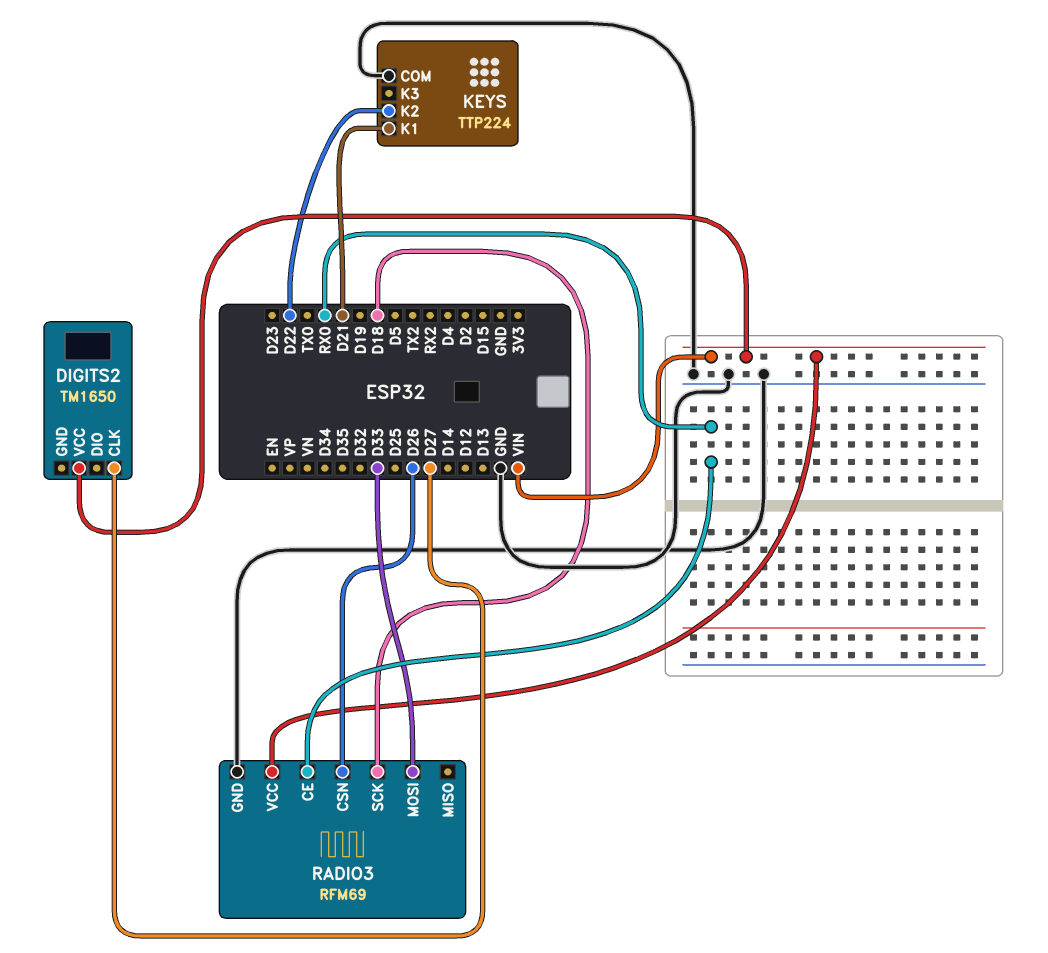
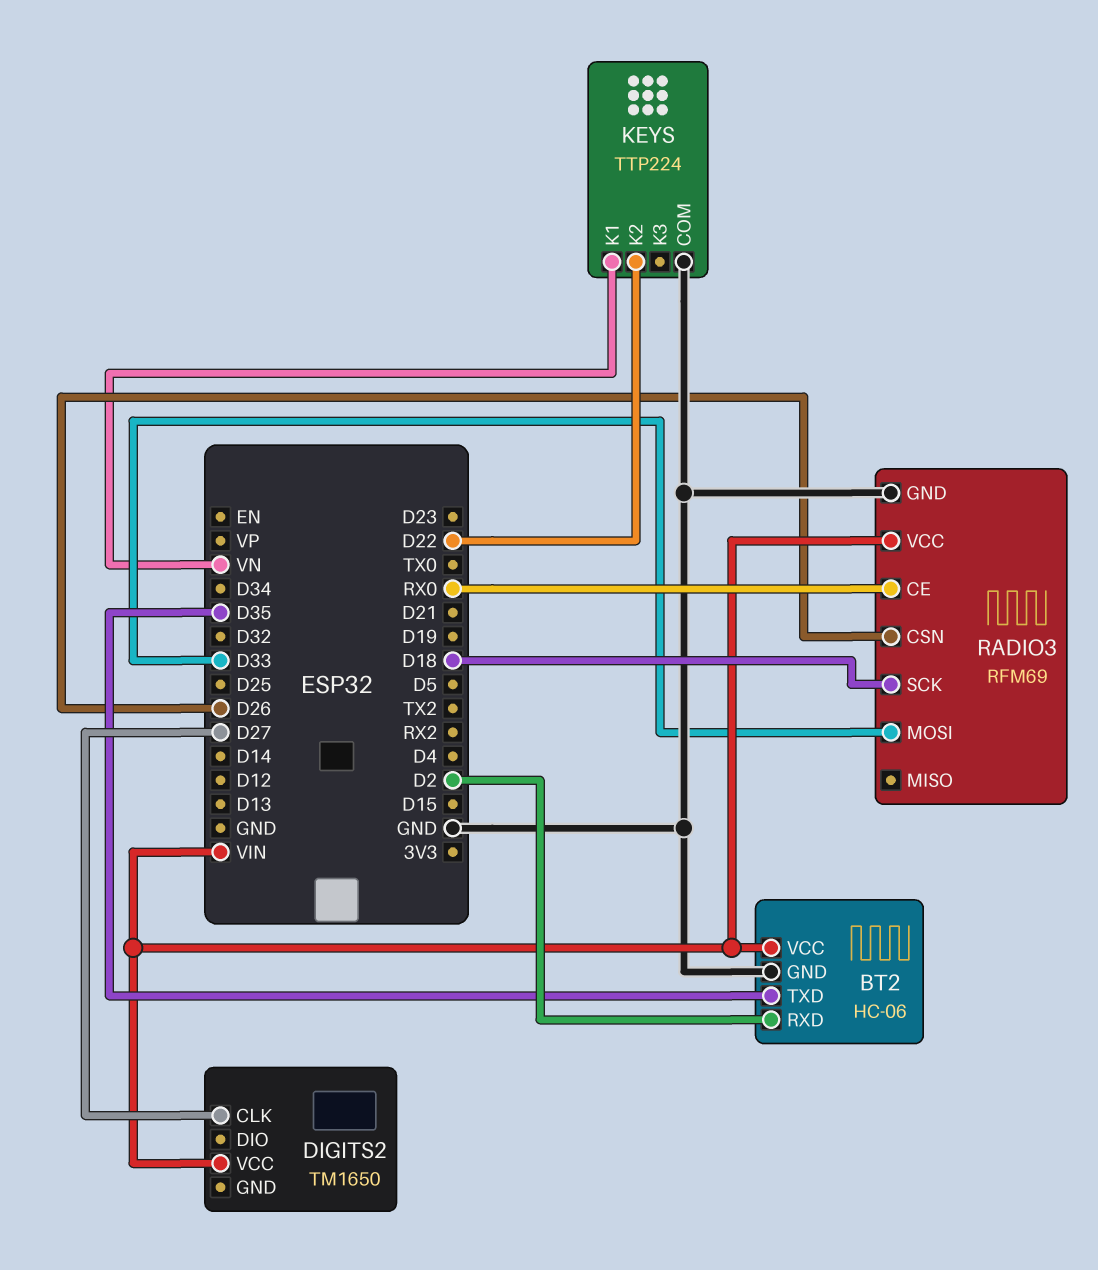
BT2: none -> HC-06
BT2 pin GND: none -> GND
BT2 pin RXD: none -> D2
BT2 pin TXD: none -> D35
BT2 pin VCC: none -> VIN
KEYS pin K1: D21 -> VN

